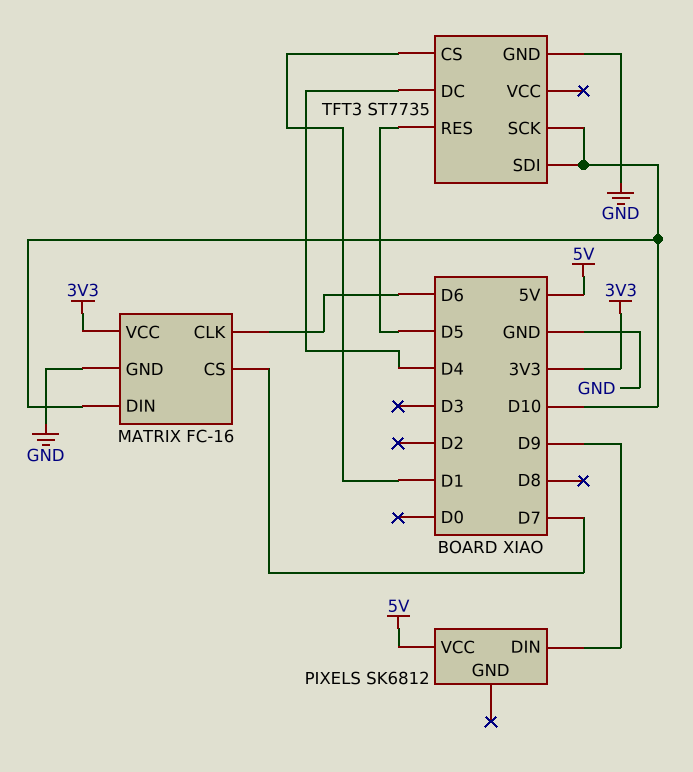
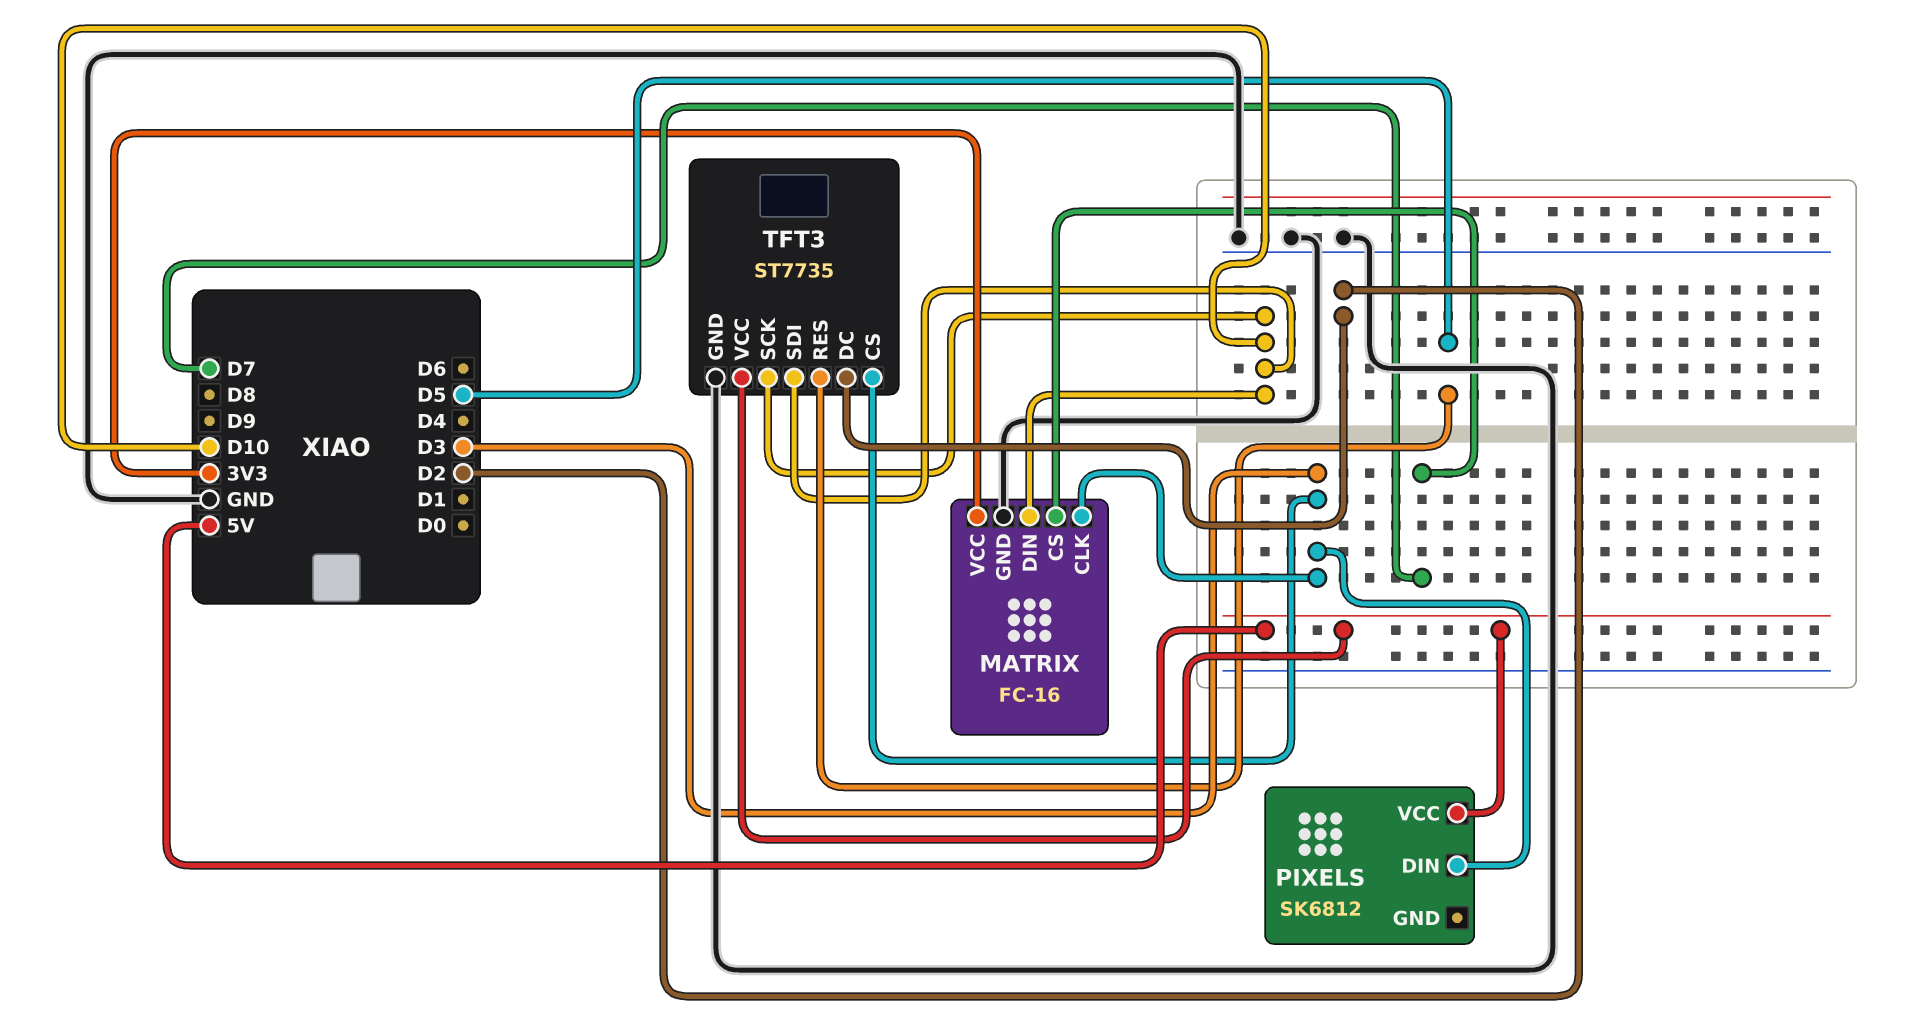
MATRIX pin CLK: D6 -> D3
PIXELS pin DIN: D9 -> D3
TFT3 pin CS: D1 -> D3
TFT3 pin DC: D4 -> D2
TFT3 pin VCC: none -> 5V

